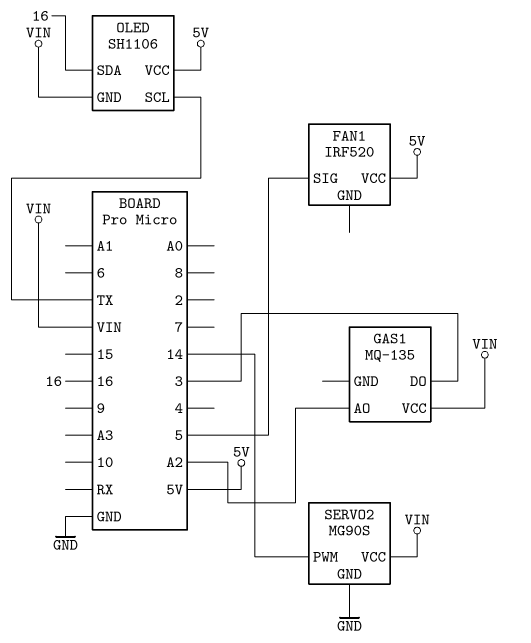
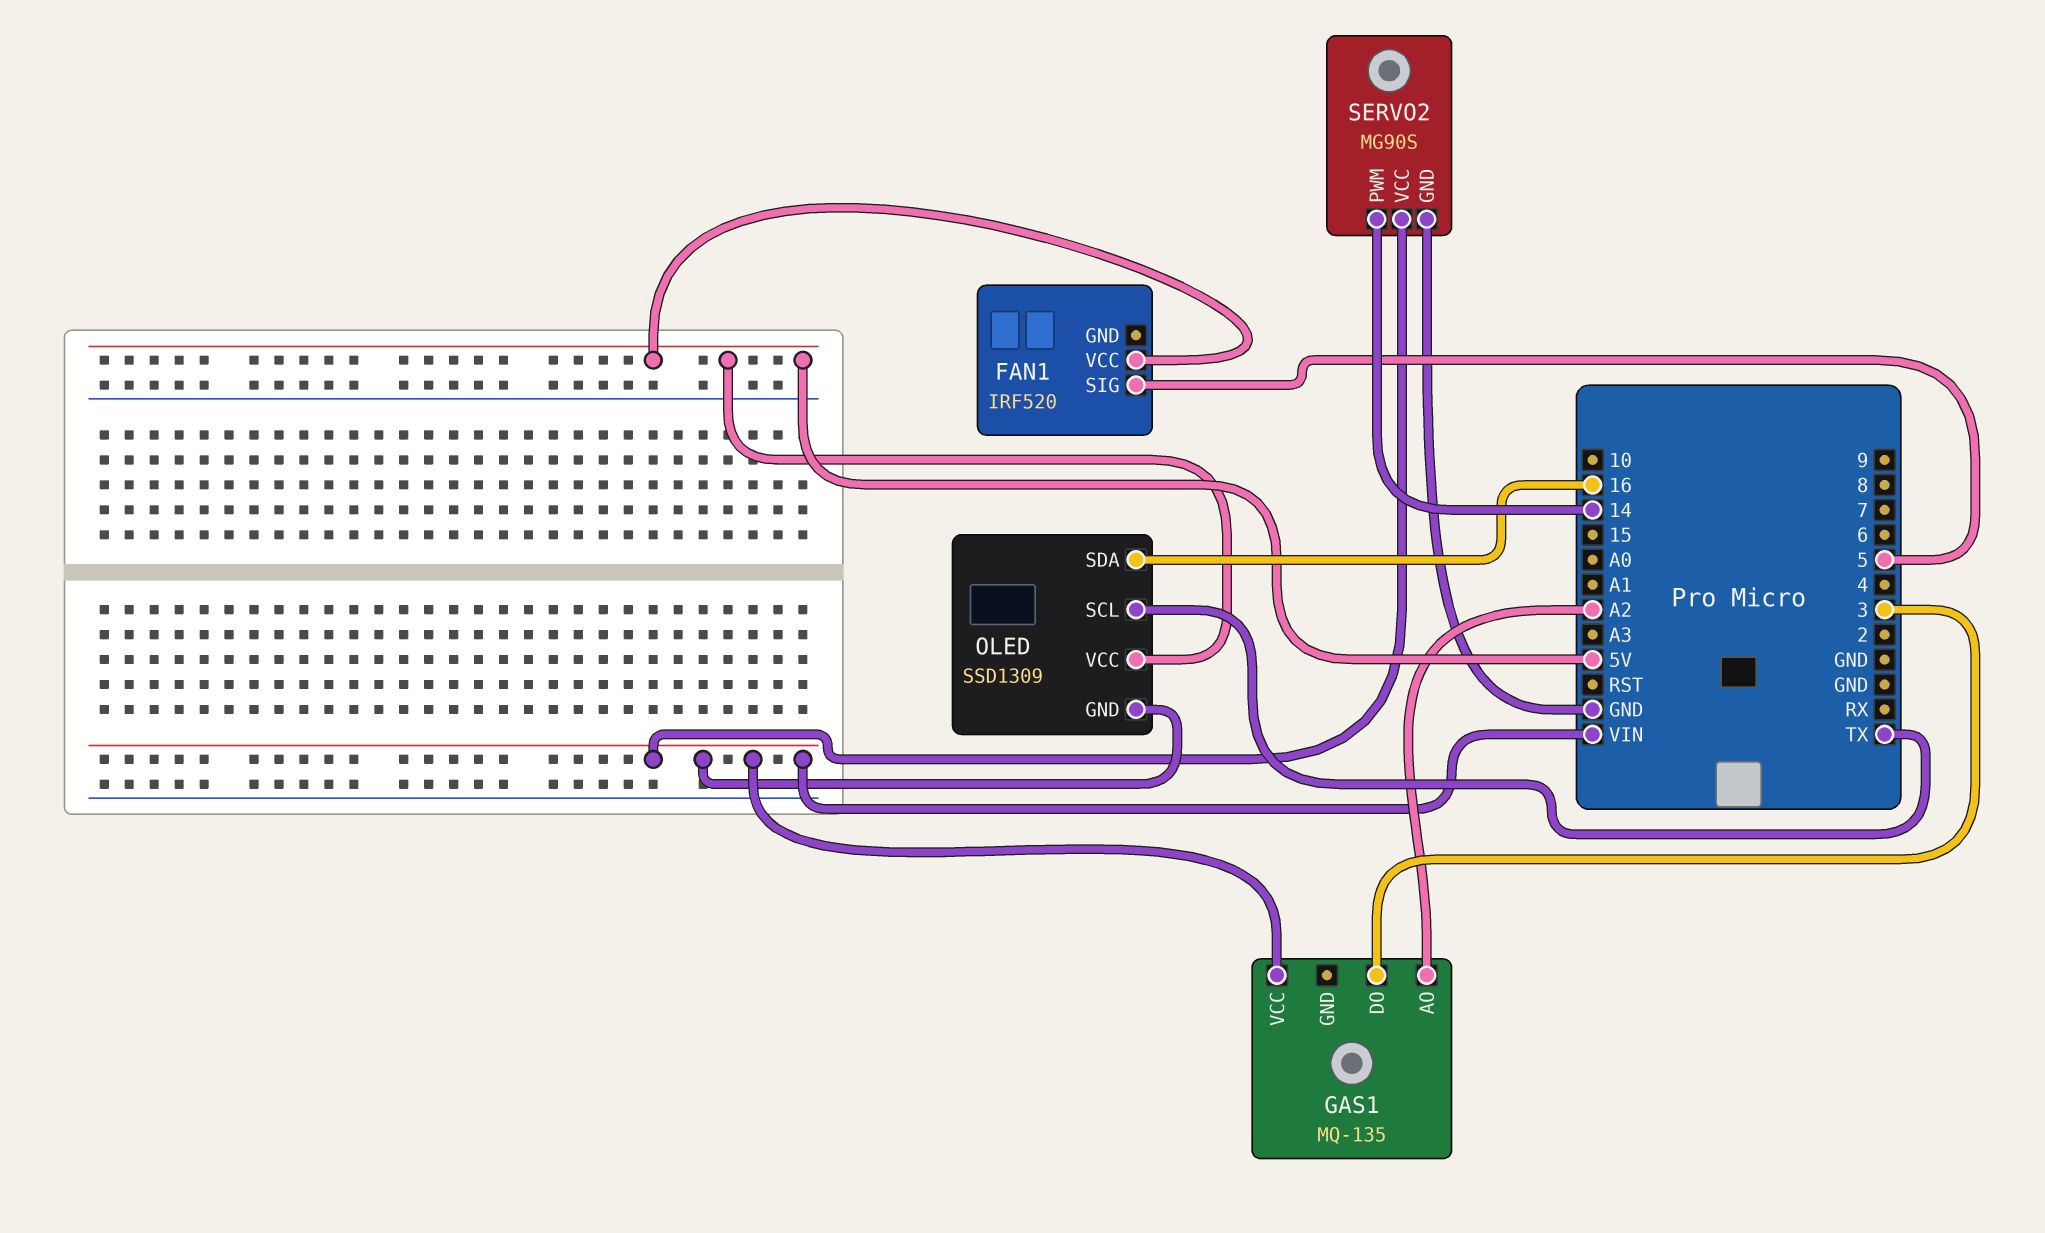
OLED: SH1106 -> SSD1309

